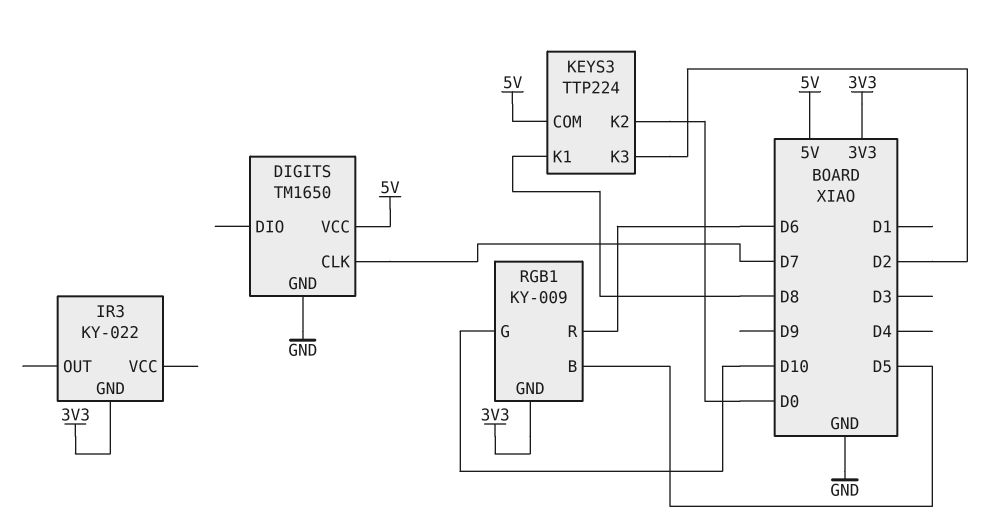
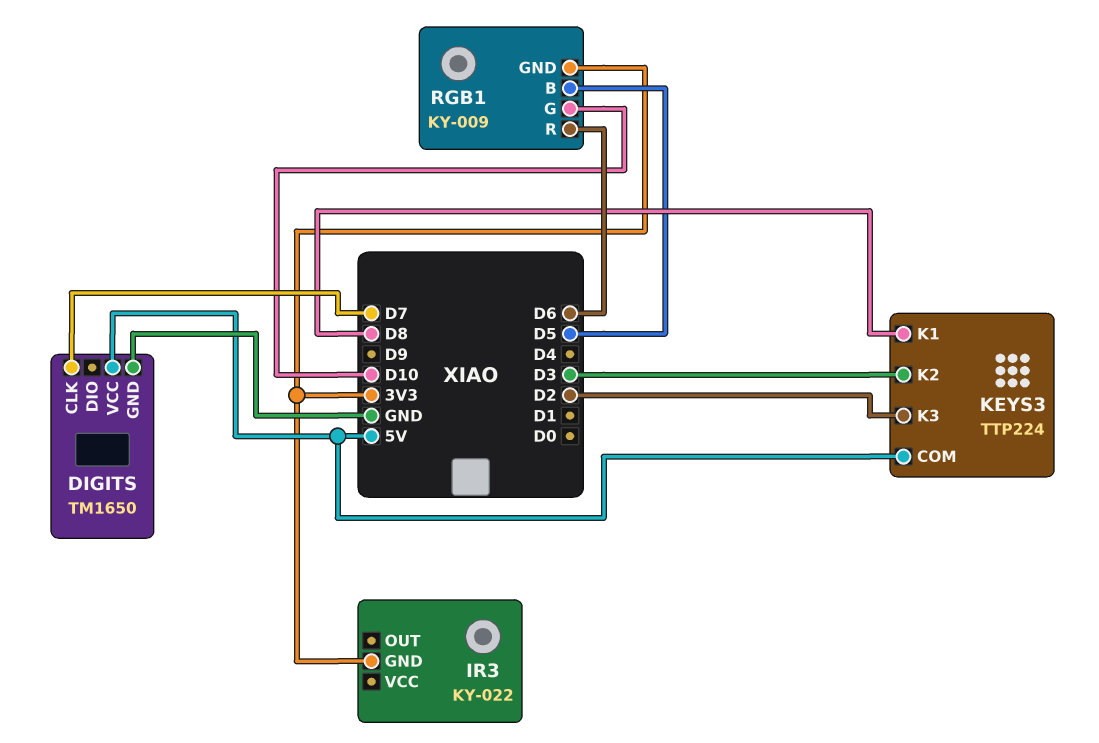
KEYS3 pin K2: D0 -> D3

